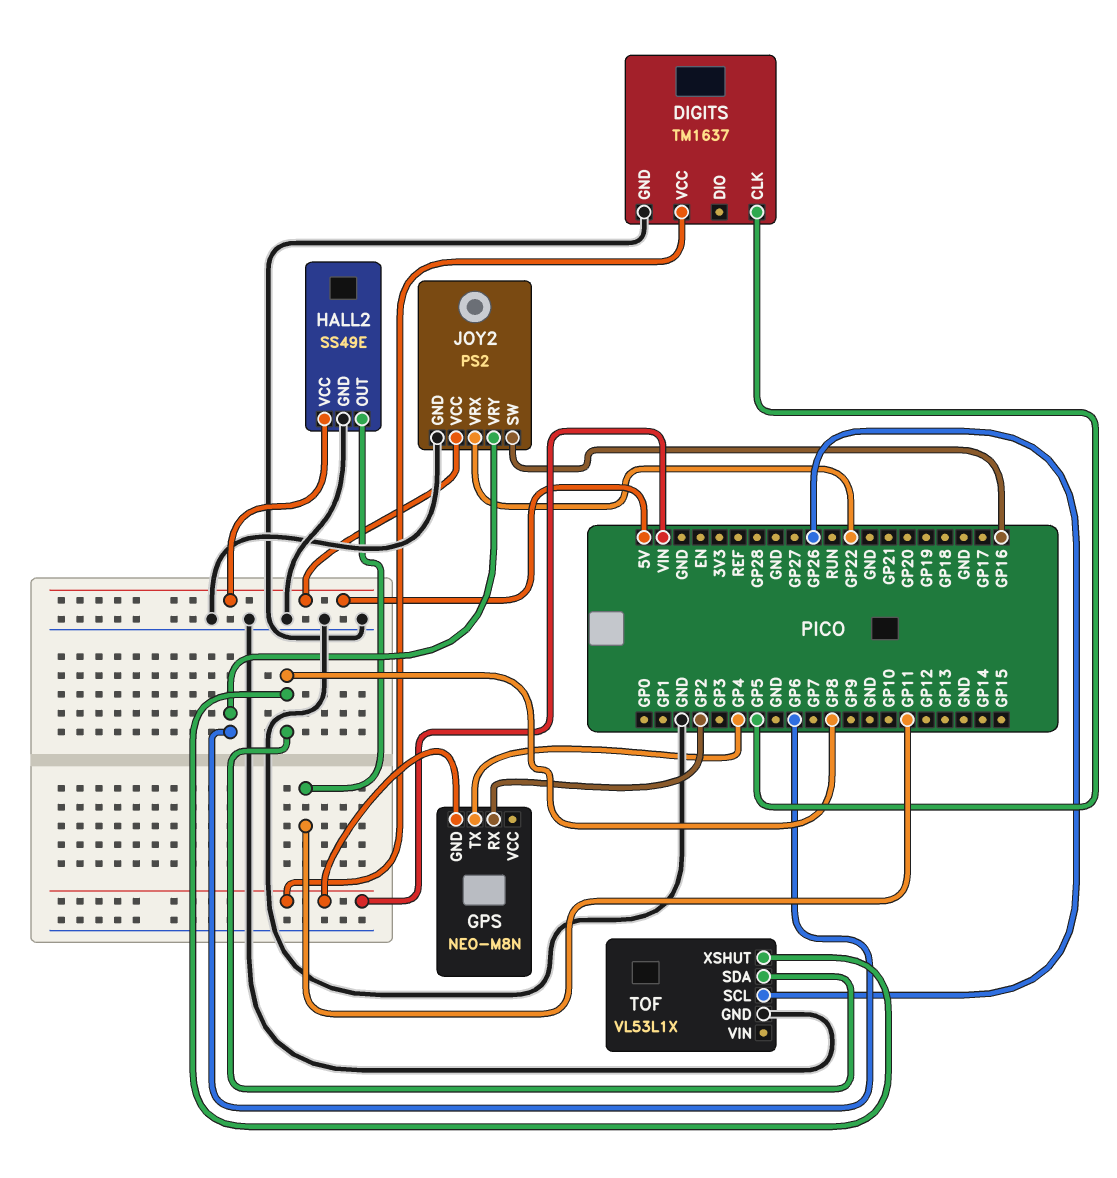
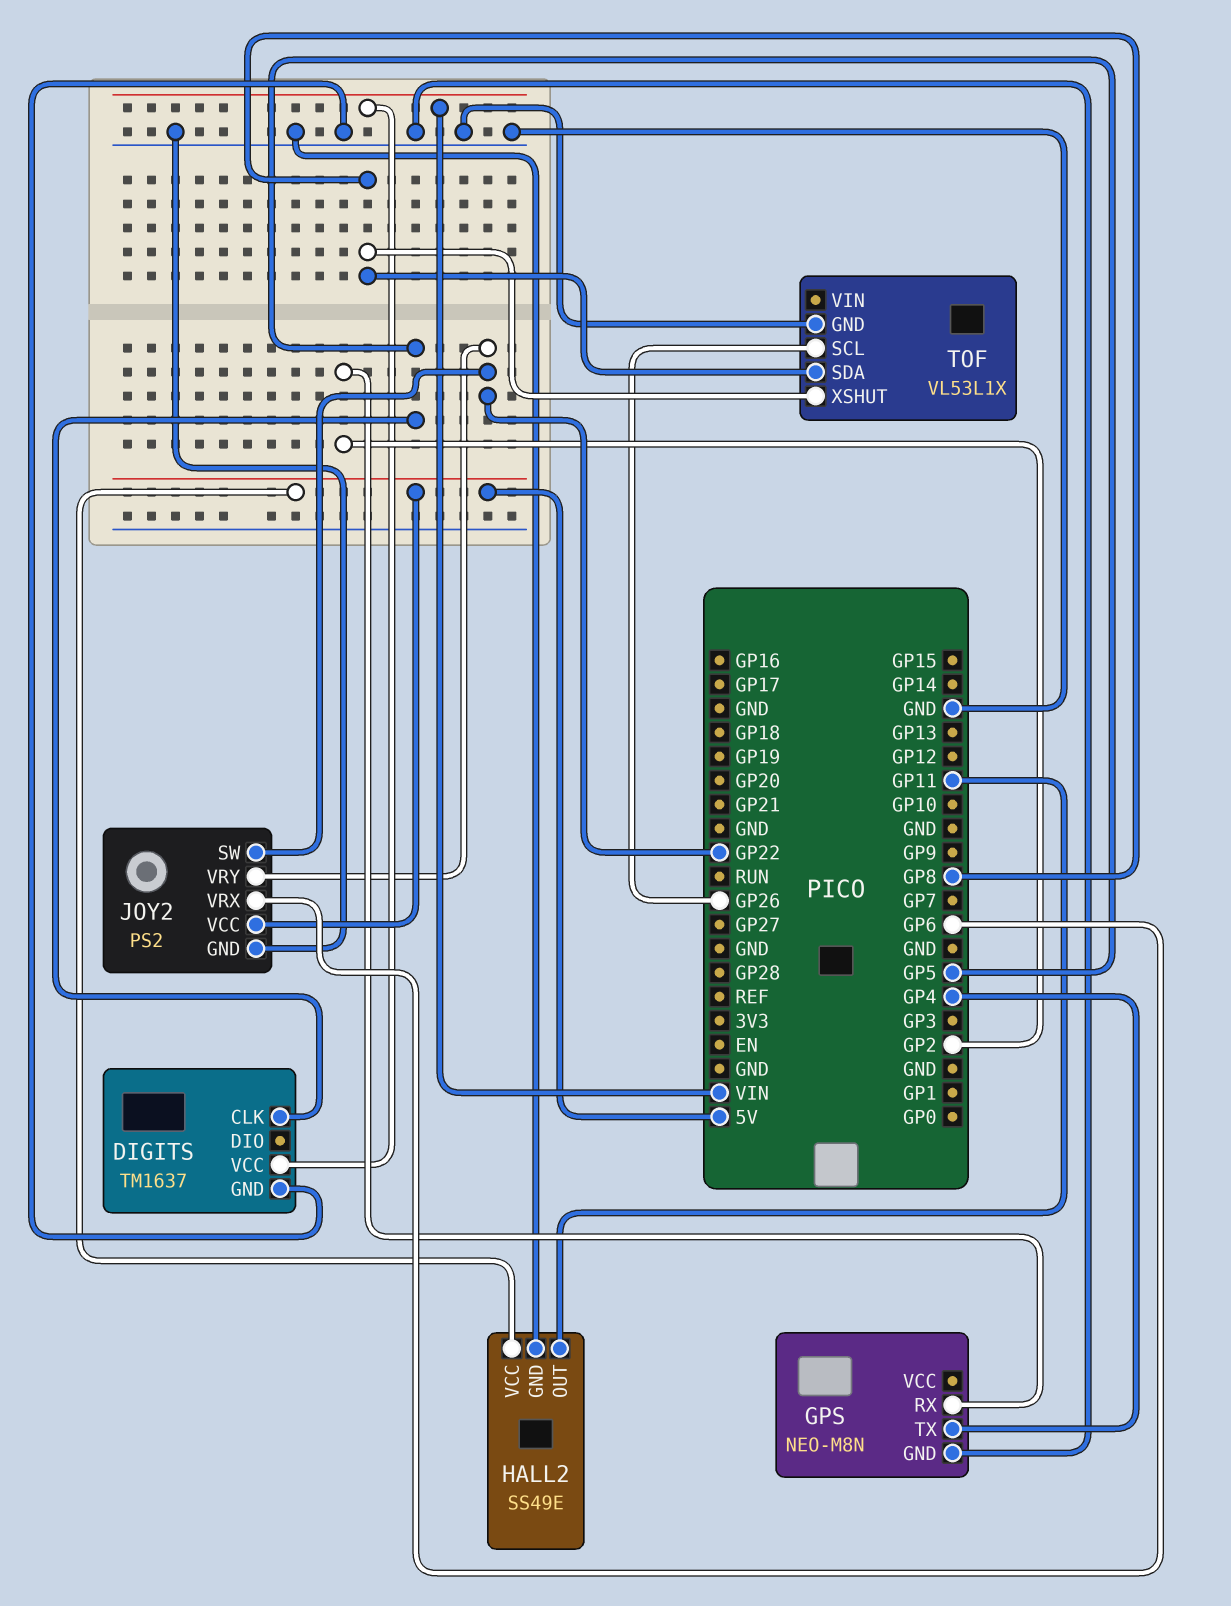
GPS pin GND: VIN -> GND
JOY2 pin SW: GP16 -> GP22
JOY2 pin VRX: GP22 -> GP6
JOY2 pin VRY: GP6 -> GP22

